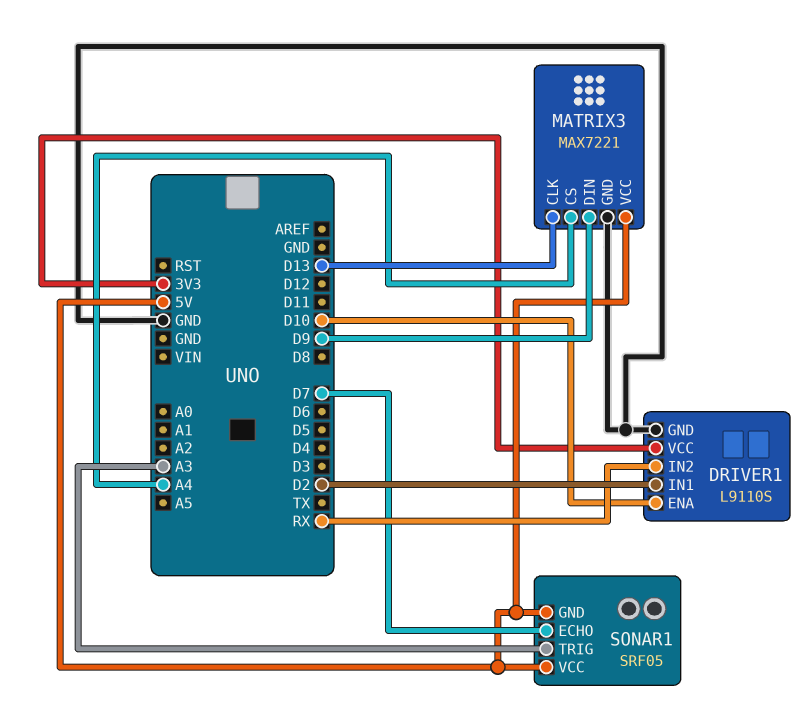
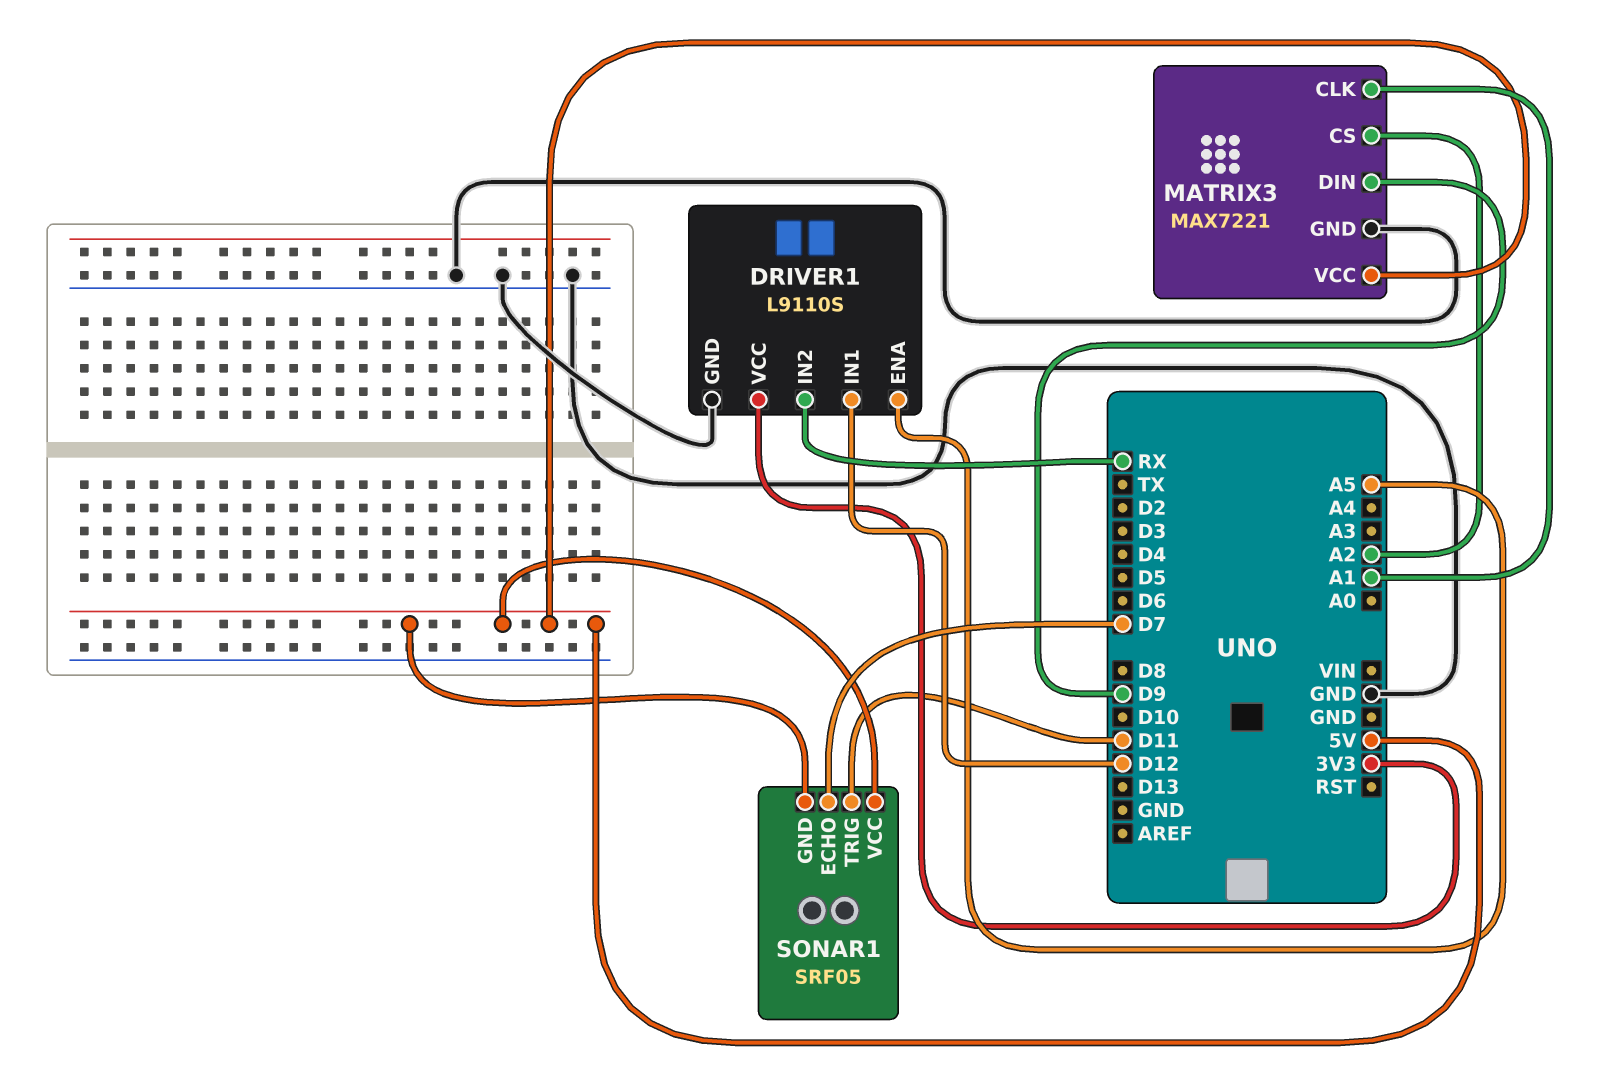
DRIVER1 pin ENA: D10 -> A5
DRIVER1 pin IN1: D2 -> D12
MATRIX3 pin CLK: D13 -> A1
MATRIX3 pin CS: A4 -> A2
SONAR1 pin TRIG: A3 -> D11

